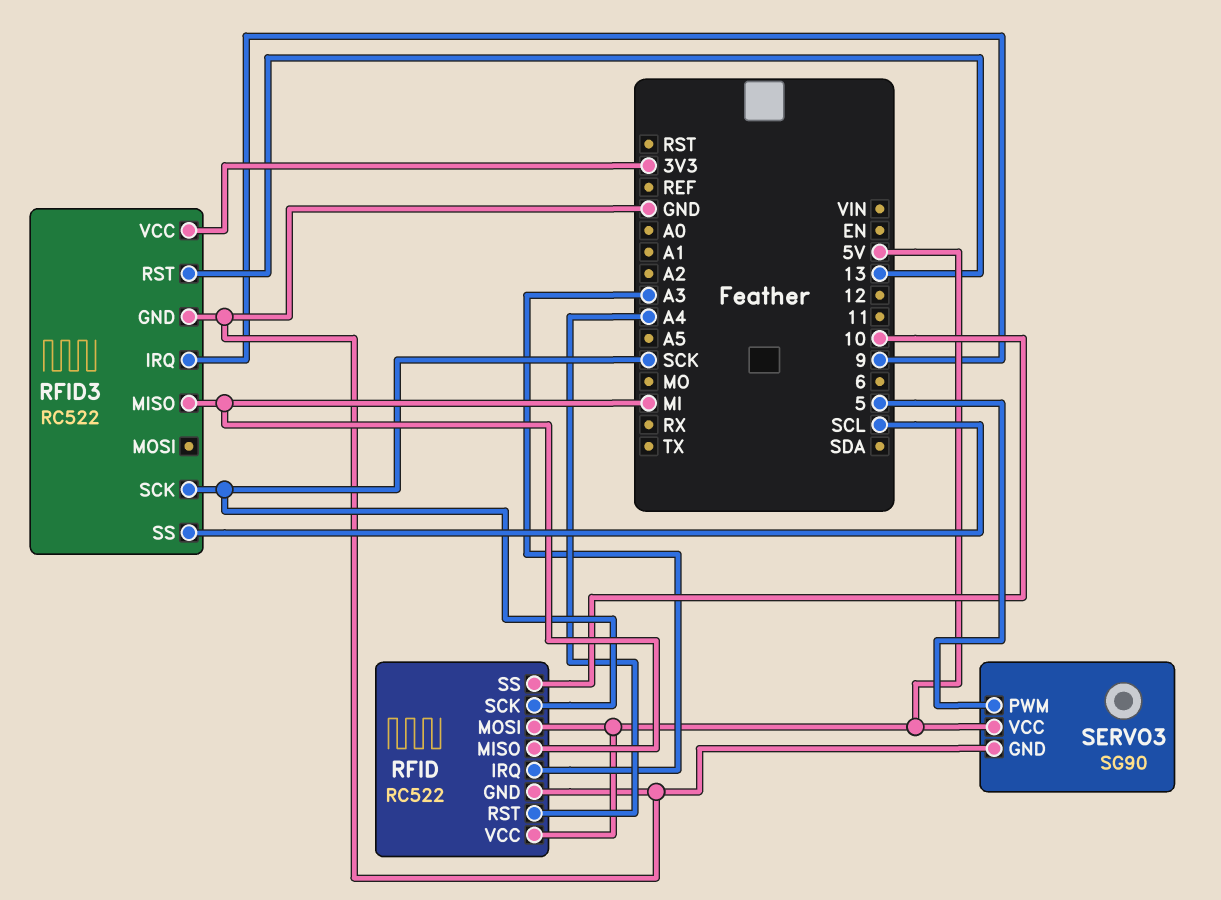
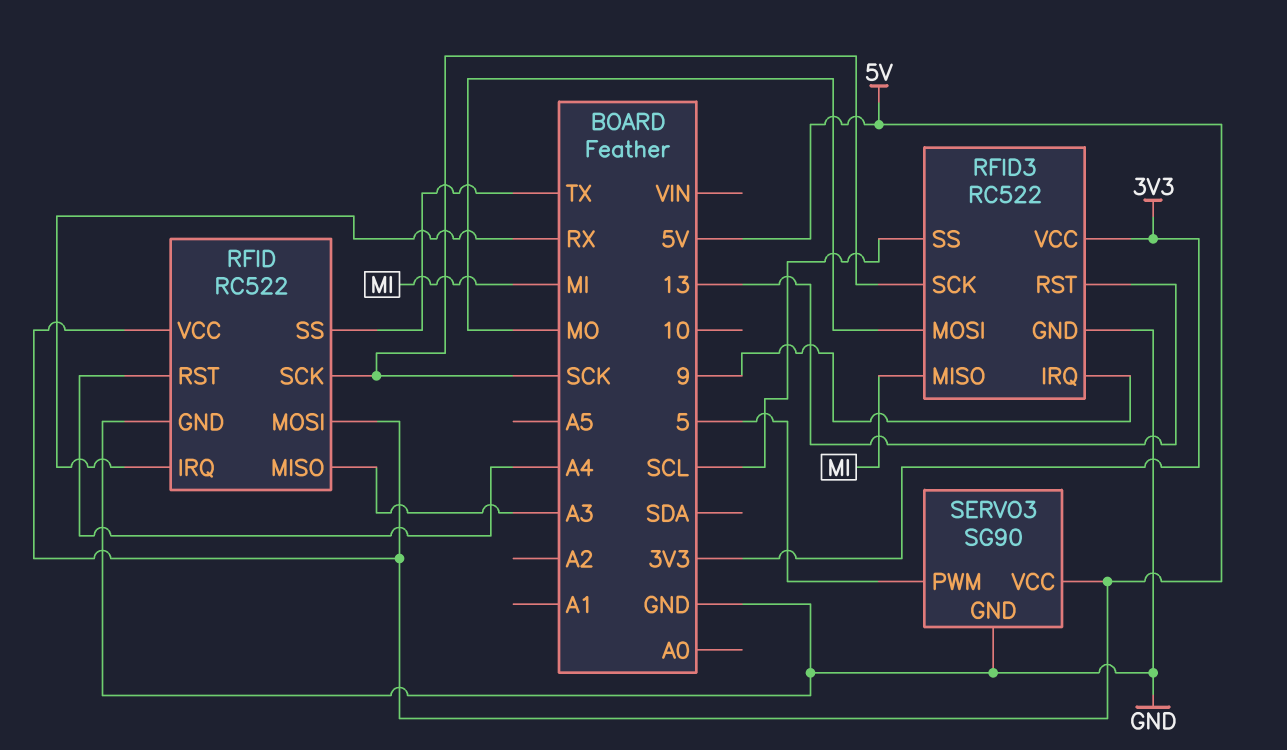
RFID pin IRQ: A3 -> RX
RFID pin MISO: MI -> A3
RFID pin SS: 10 -> TX
RFID3 pin MOSI: none -> MO

